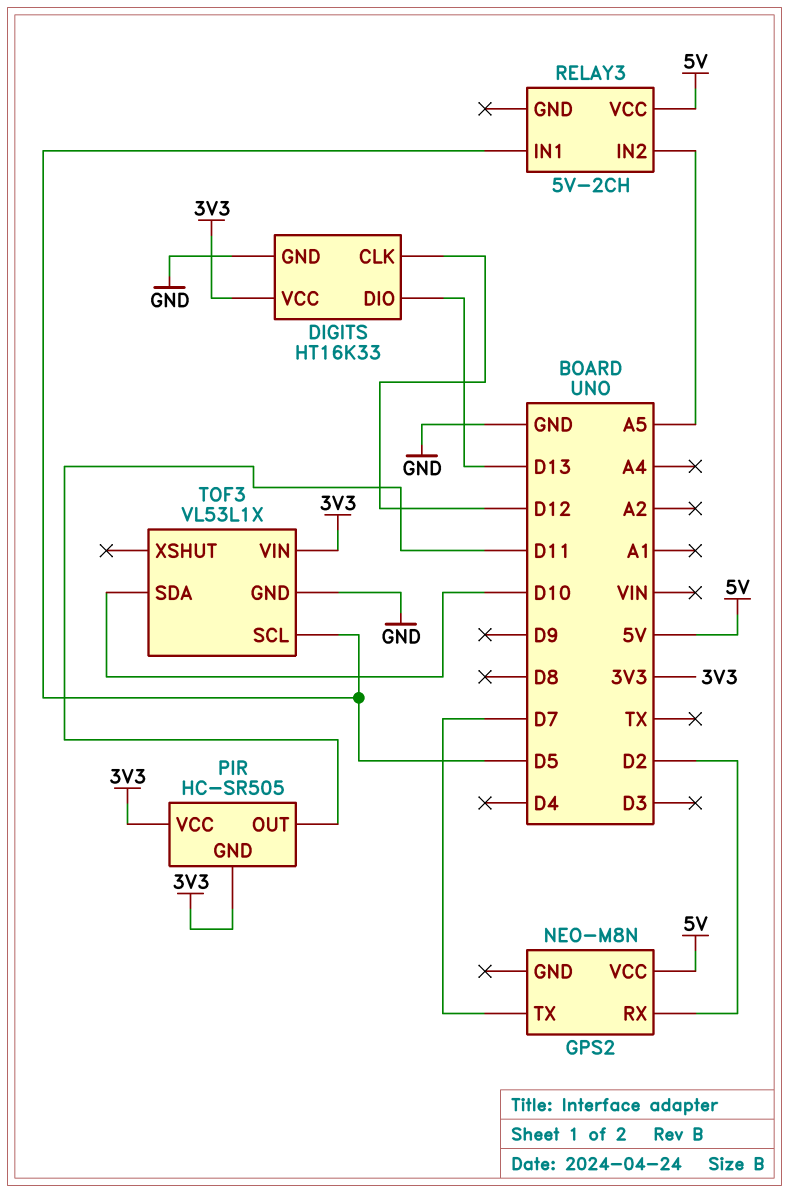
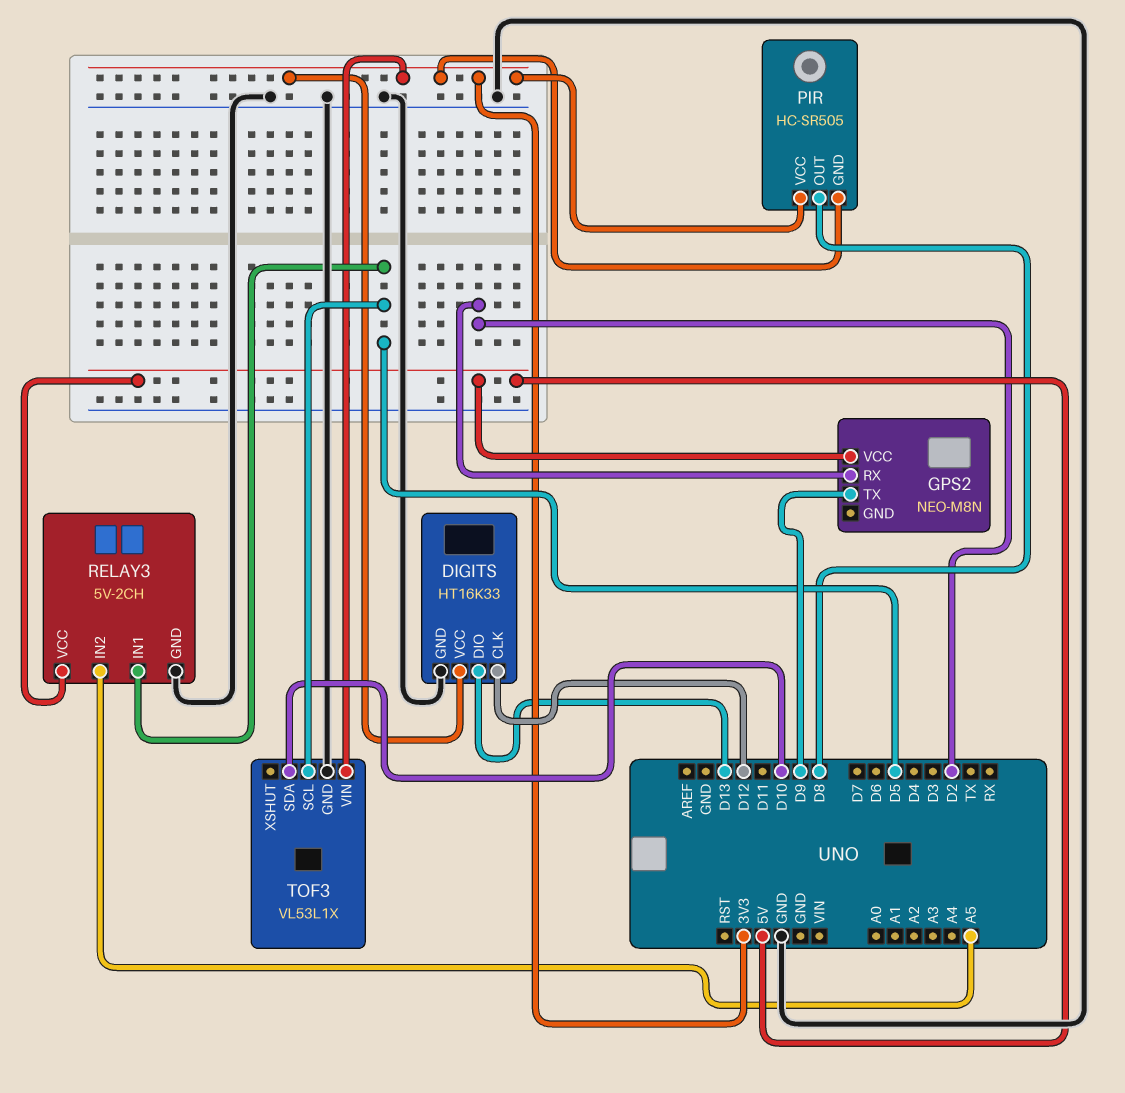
GPS2 pin TX: D7 -> D9
PIR pin OUT: D11 -> D8
RELAY3 pin GND: none -> GND

